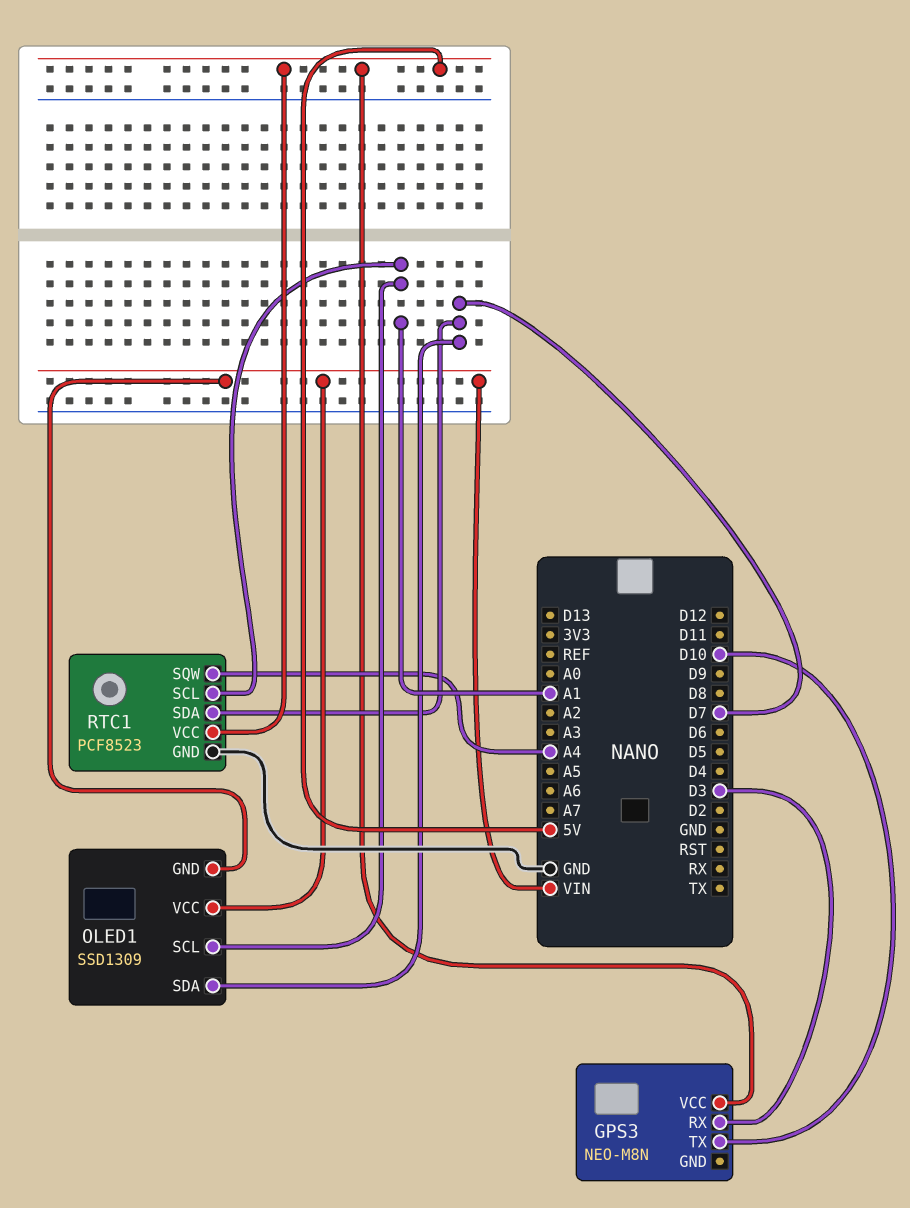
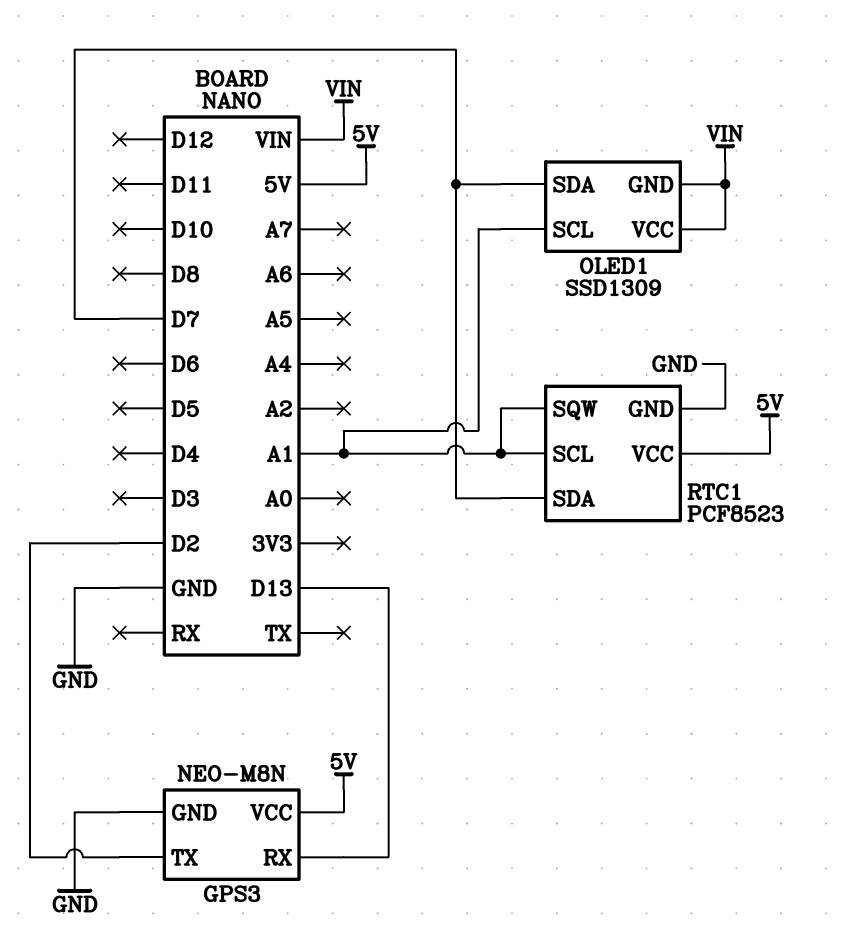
GPS3 pin GND: none -> GND
GPS3 pin RX: D3 -> D13
GPS3 pin TX: D10 -> D2
RTC1 pin SQW: A4 -> A1

